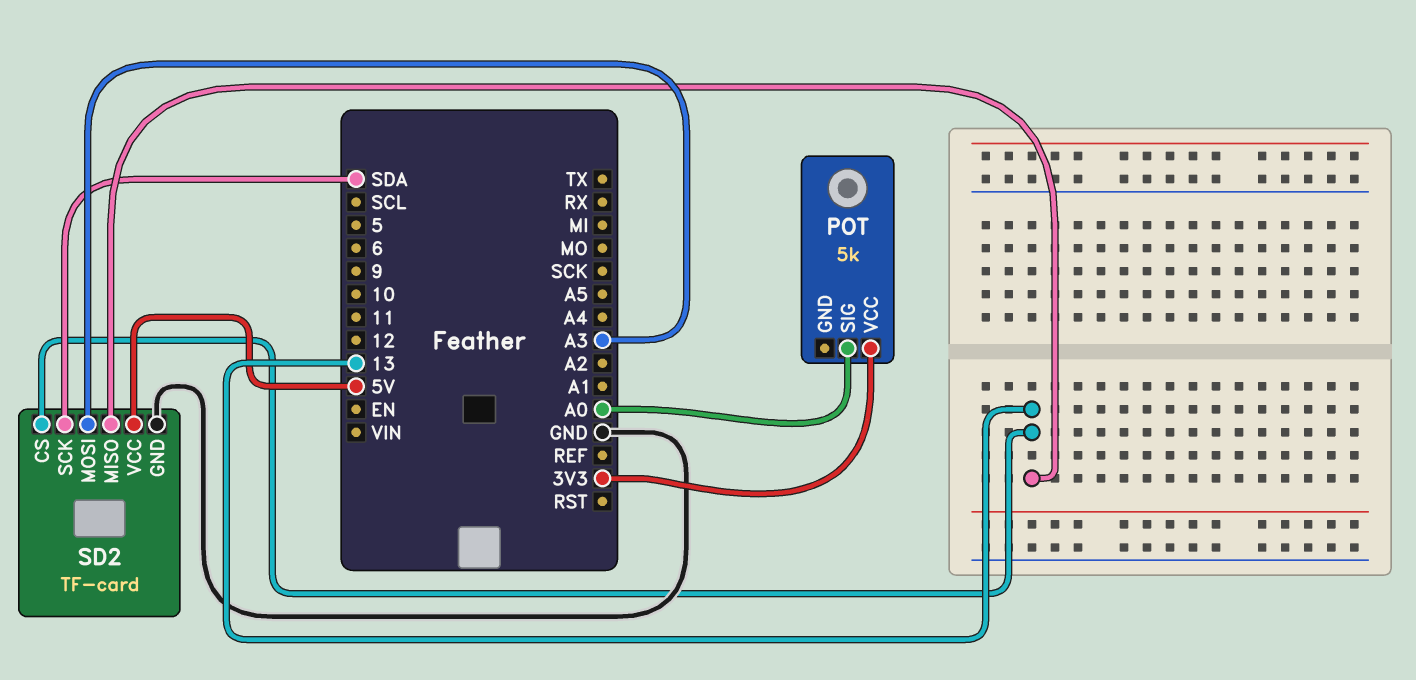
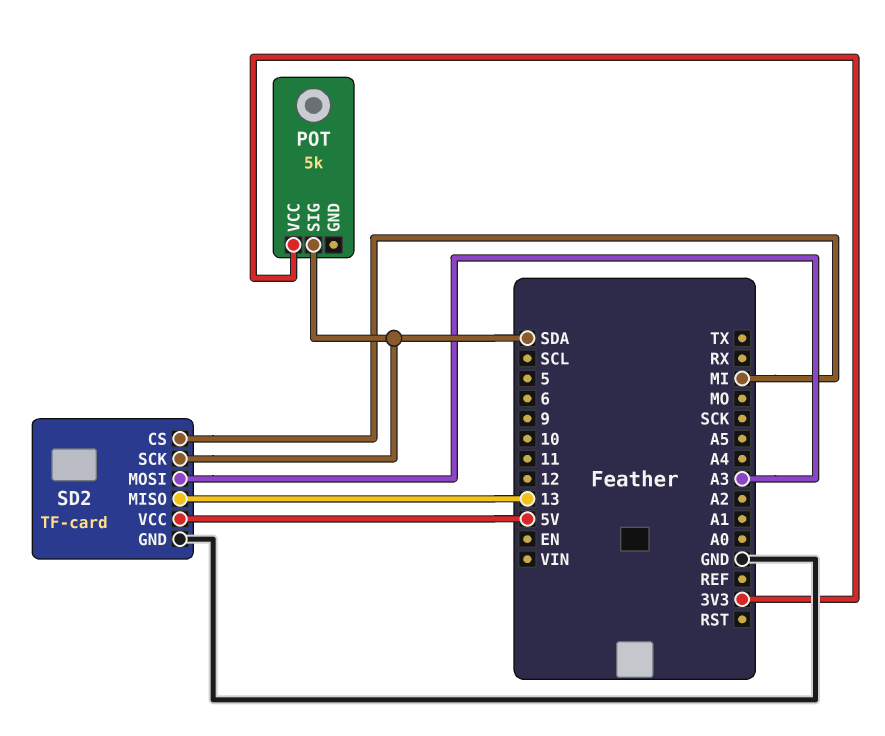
POT pin SIG: A0 -> SDA
SD2 pin CS: 13 -> MI

